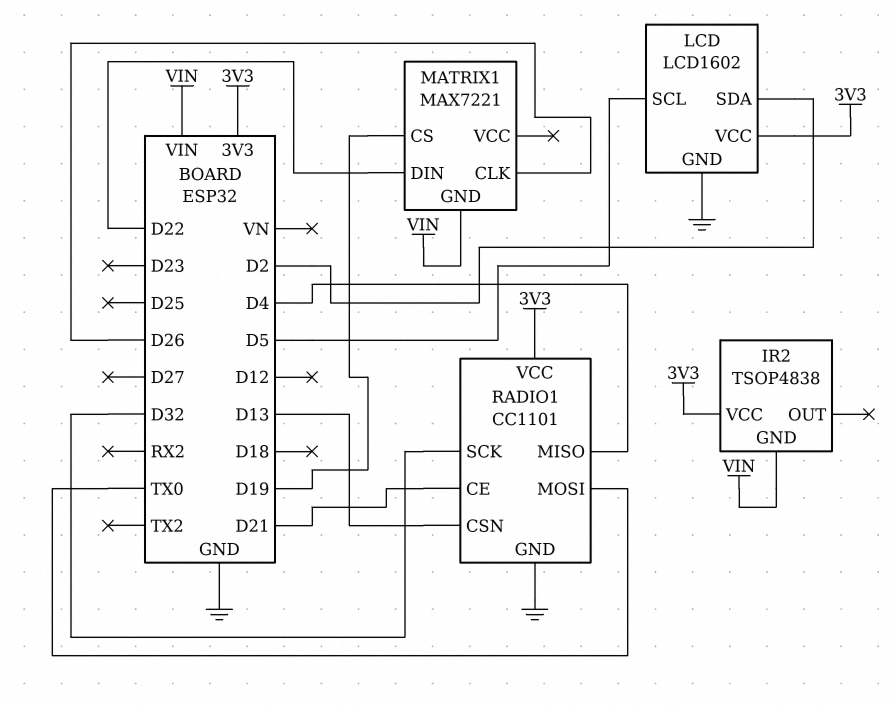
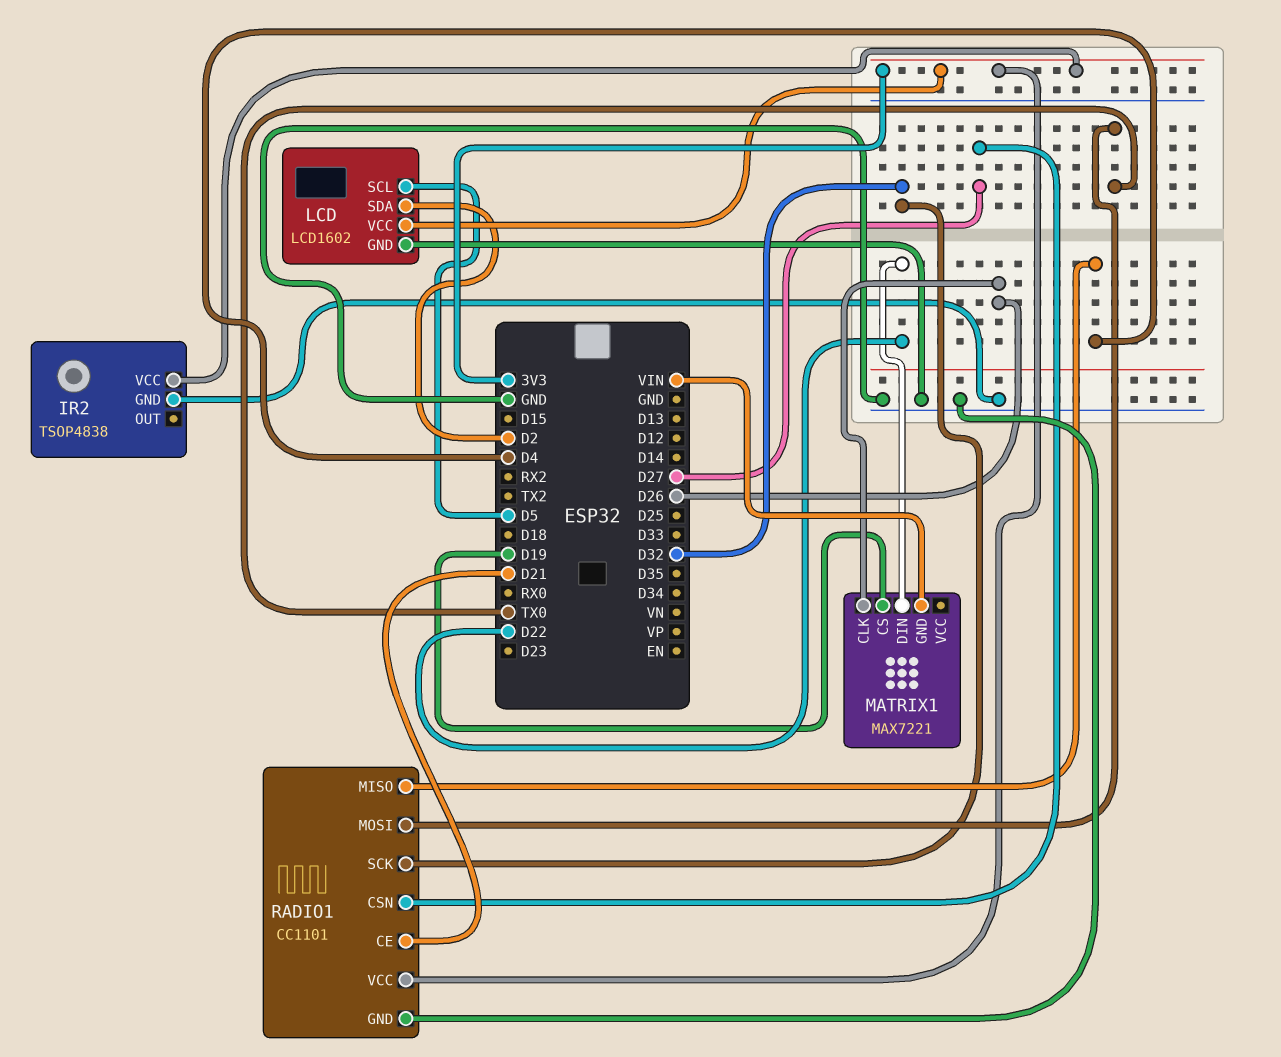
IR2 pin GND: VIN -> GND
RADIO1 pin CSN: D13 -> D27

